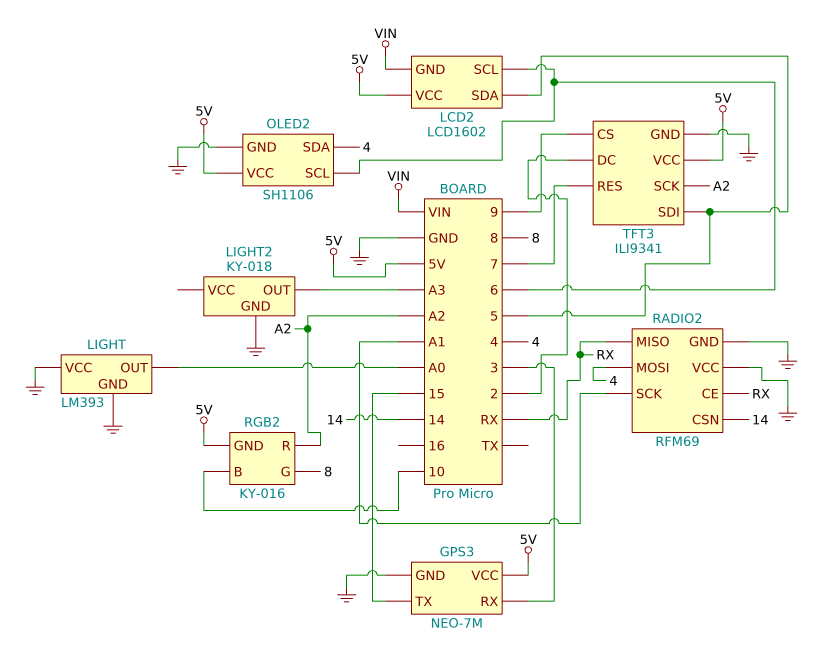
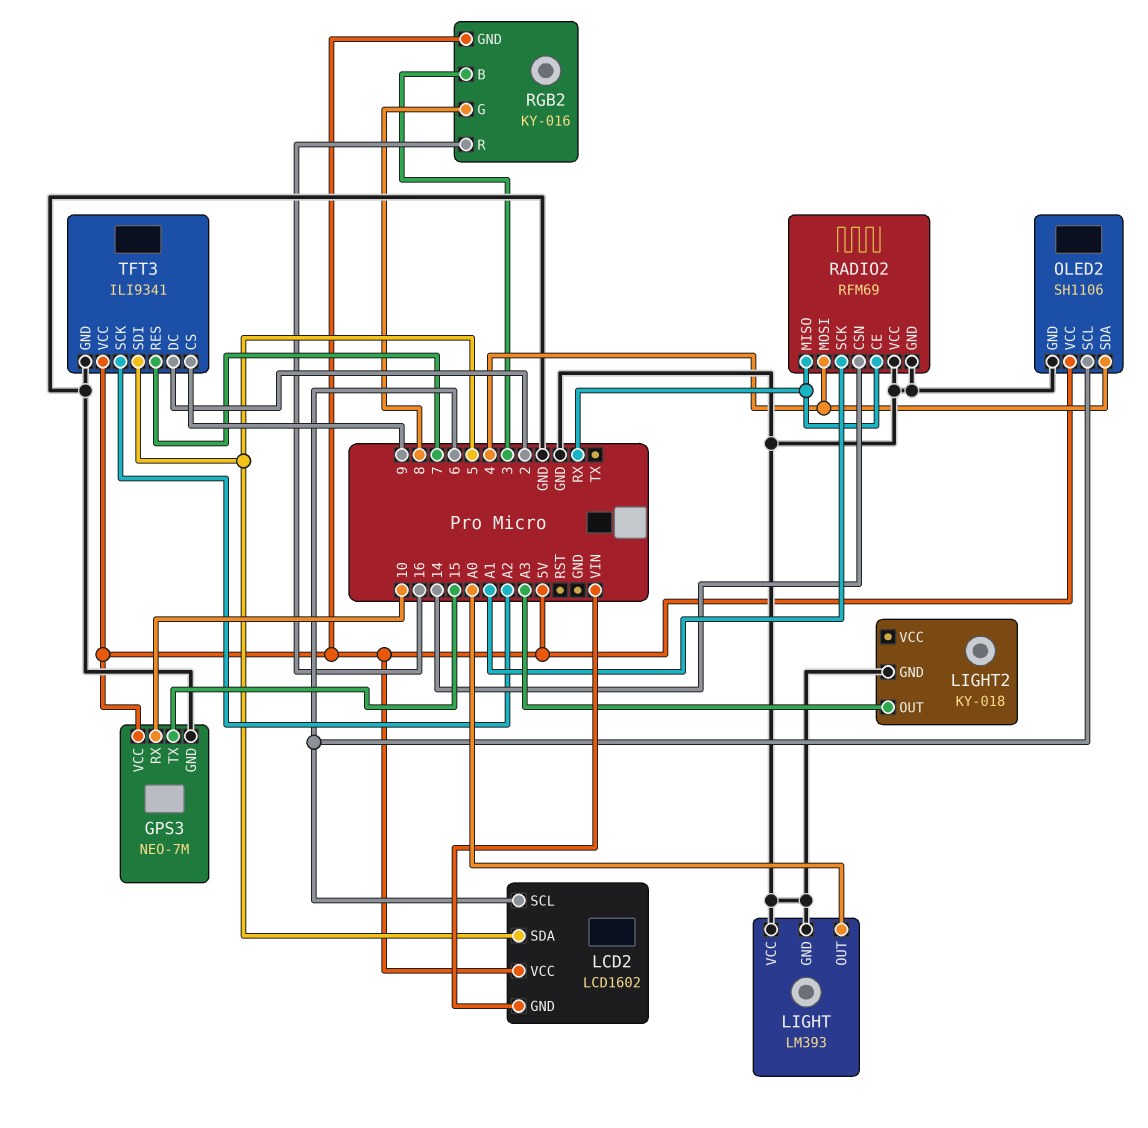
GPS3 pin RX: 3 -> 10
RGB2 pin B: 10 -> 3
RGB2 pin R: A2 -> 16

